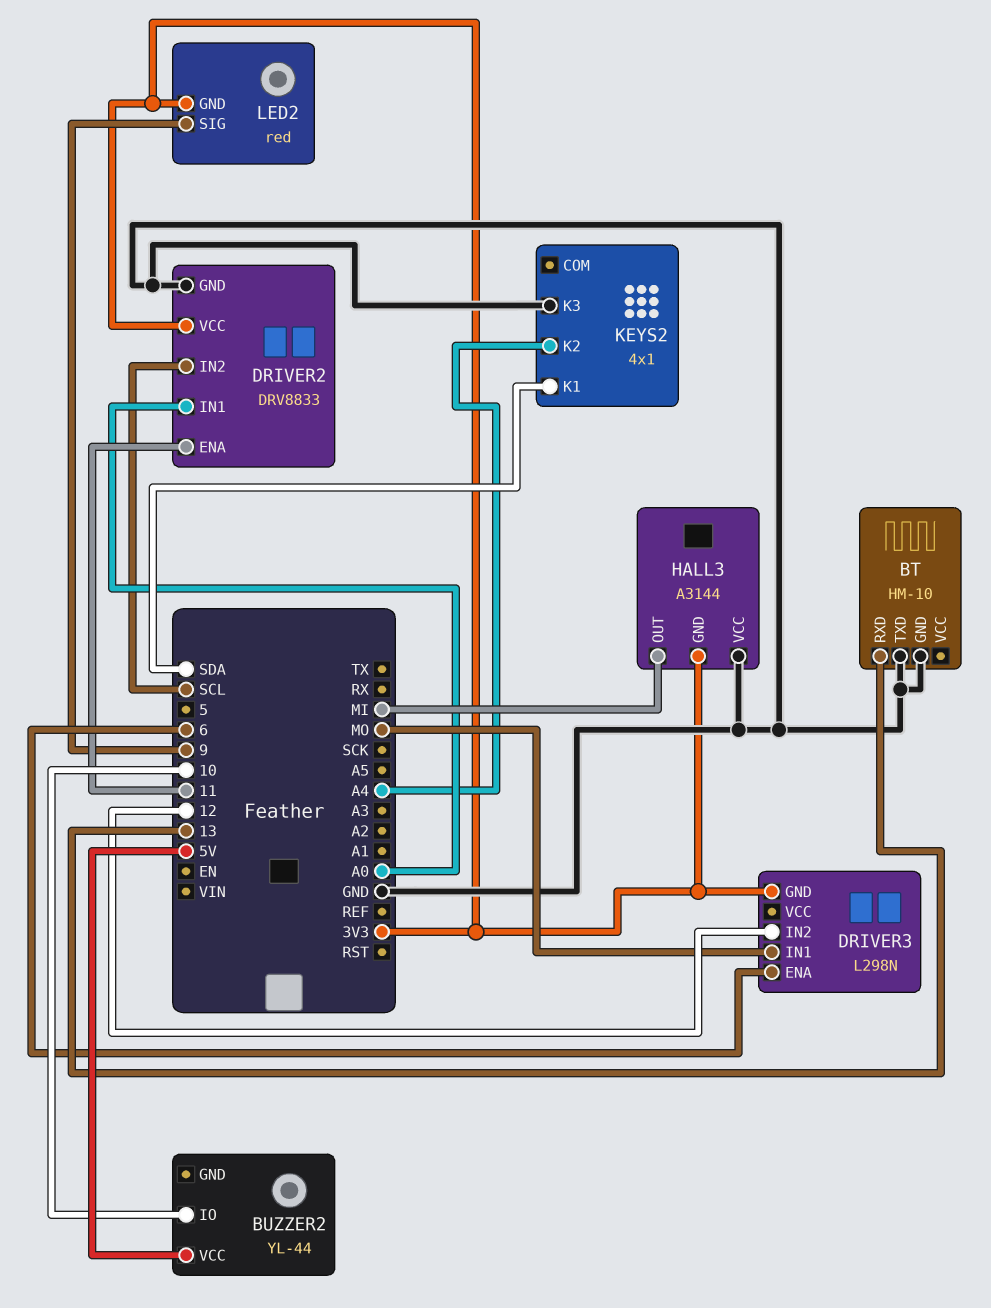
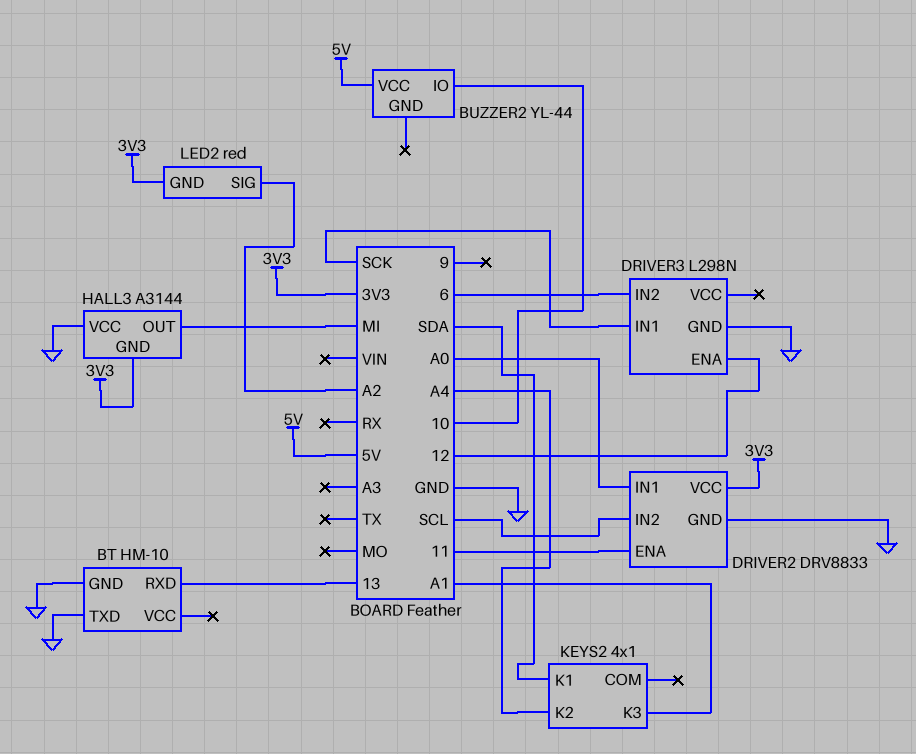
DRIVER3 pin ENA: 6 -> 12
DRIVER3 pin GND: 3V3 -> GND
DRIVER3 pin IN1: MO -> SCK
DRIVER3 pin IN2: 12 -> 6
KEYS2 pin K3: GND -> A1
LED2 pin SIG: 9 -> A2

